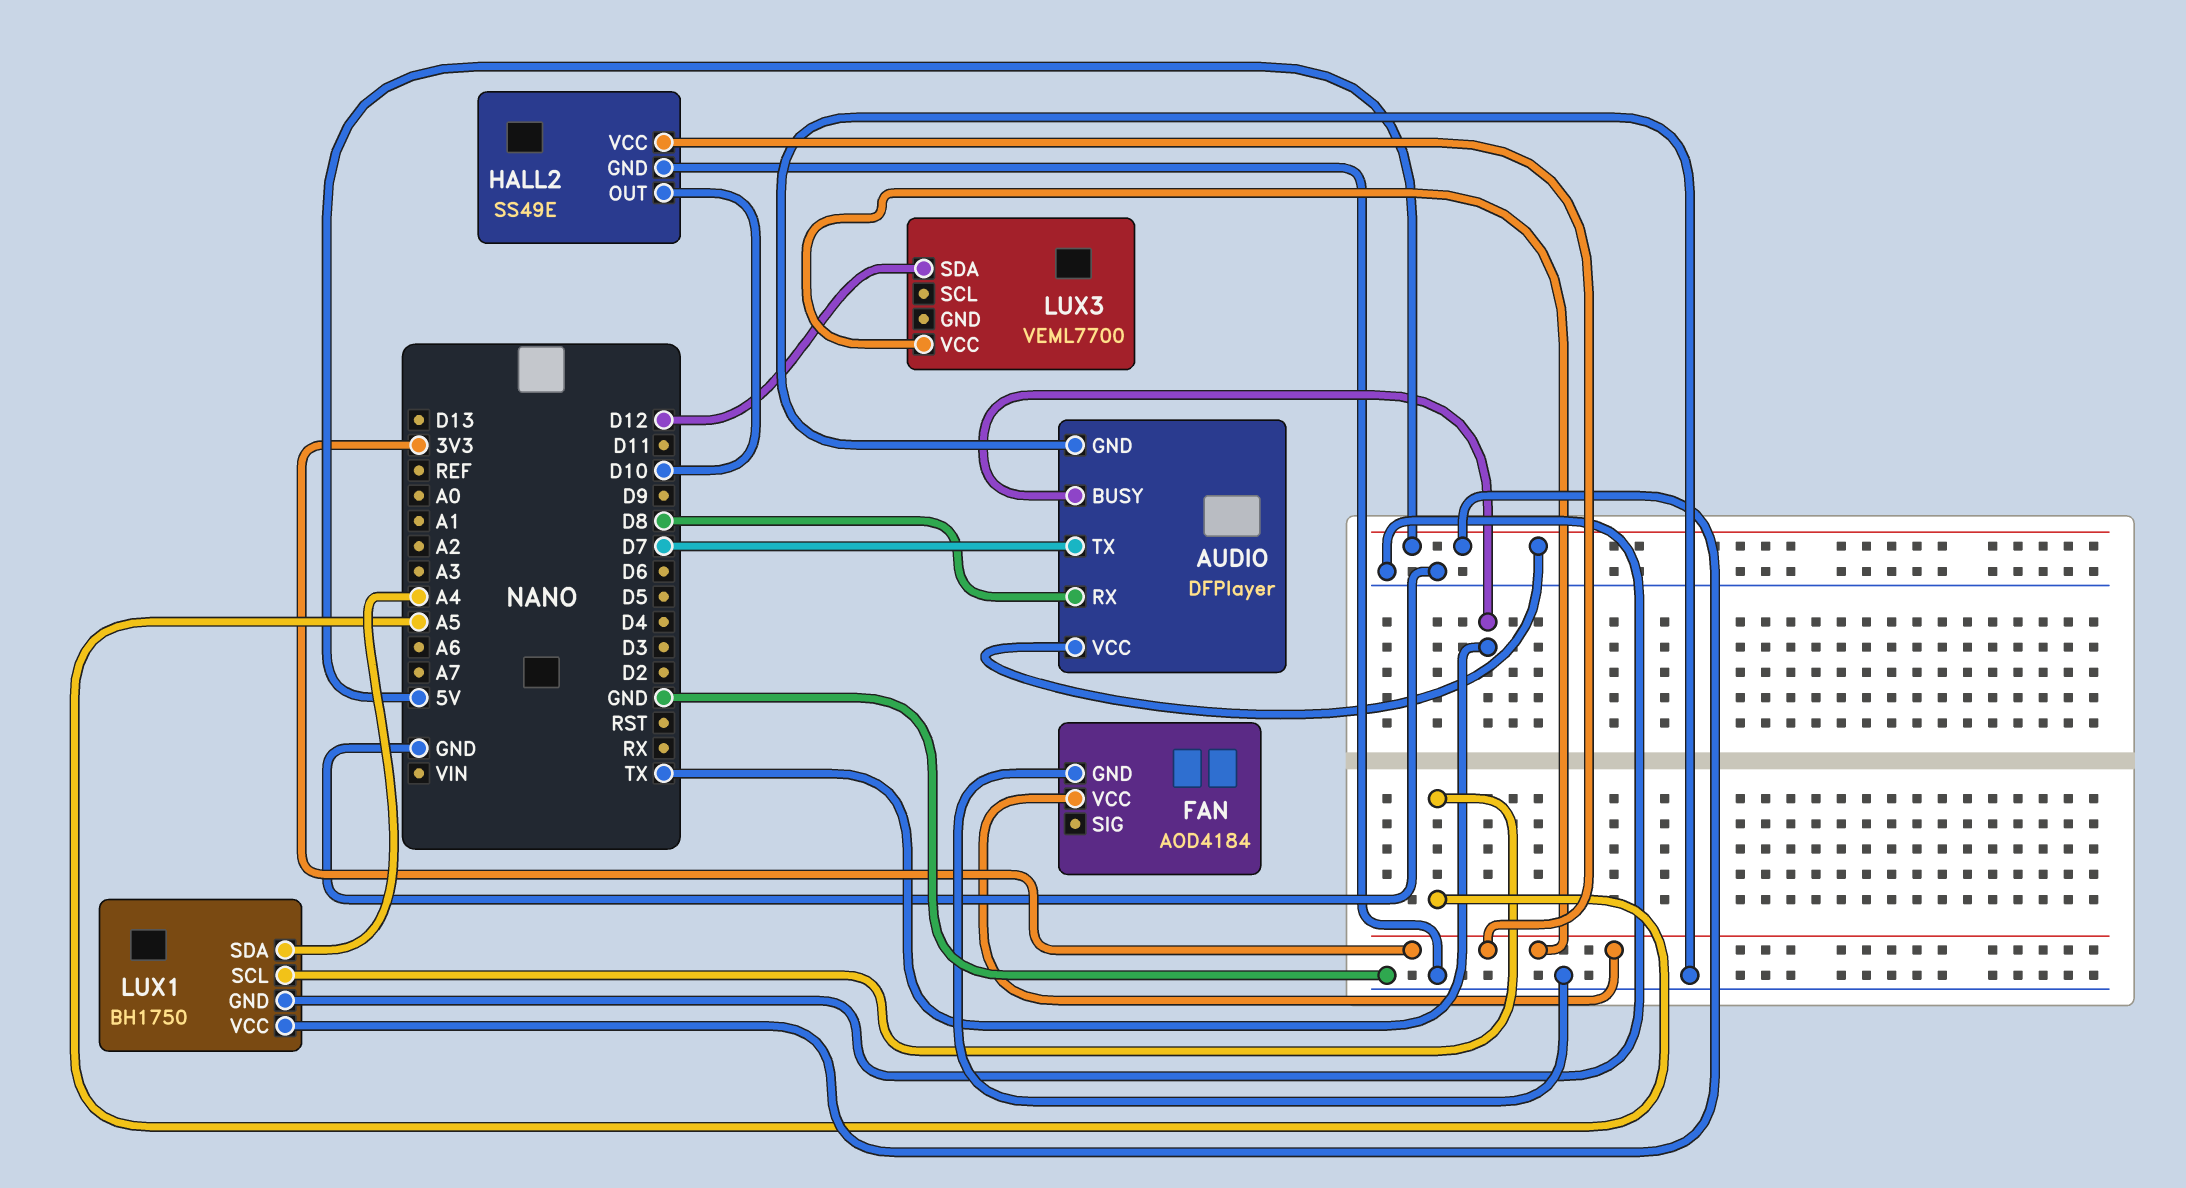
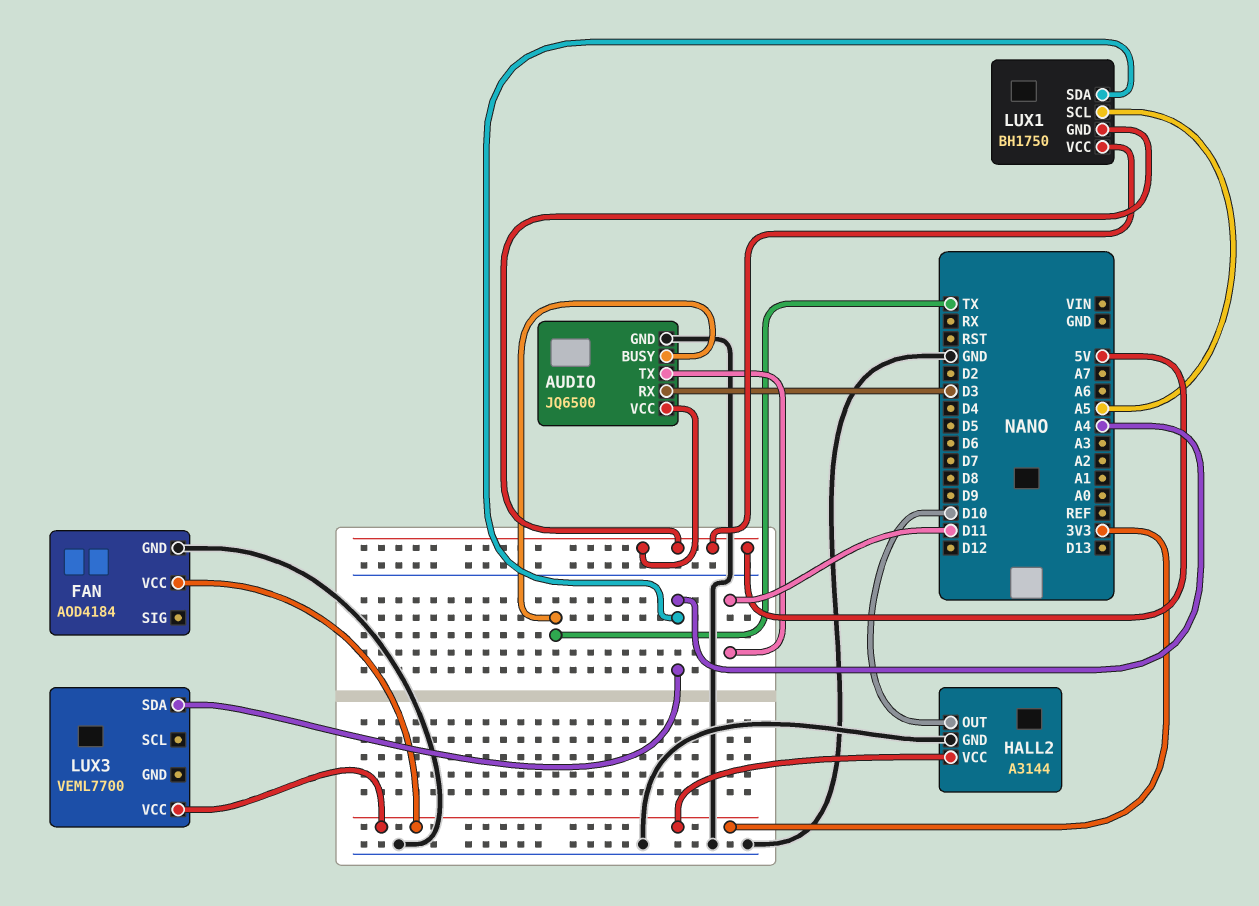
AUDIO: DFPlayer -> JQ6500
AUDIO pin RX: D8 -> D3
AUDIO pin TX: D7 -> D11
HALL2: SS49E -> A3144
LUX1 pin GND: GND -> 5V
LUX3 pin SDA: D12 -> A4

